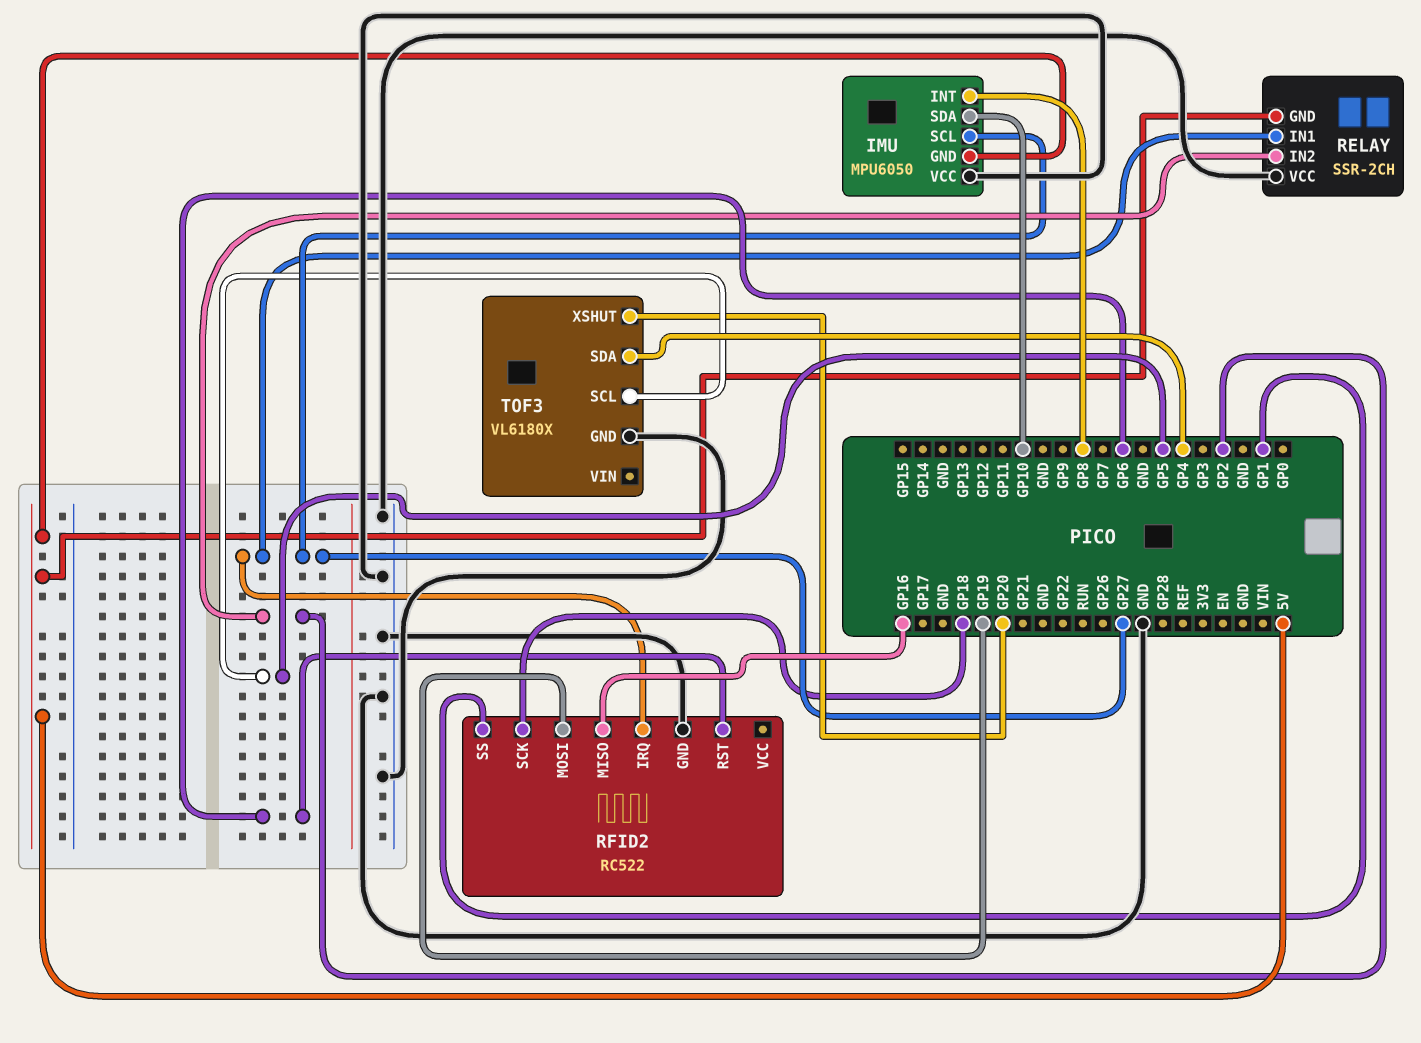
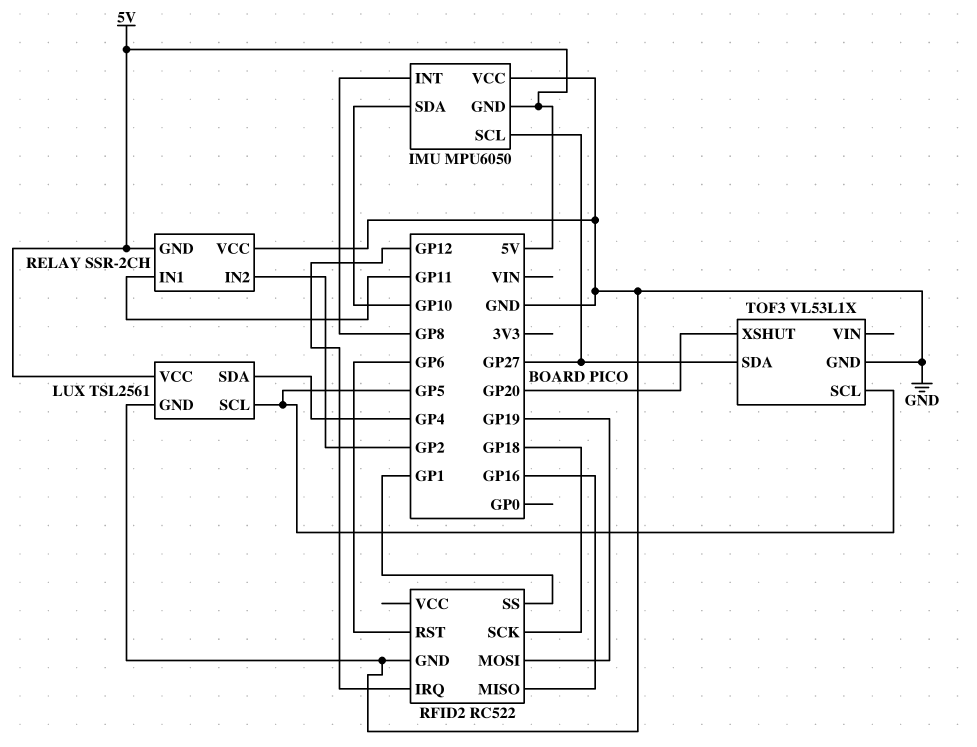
LUX: none -> TSL2561
LUX pin GND: none -> GND
LUX pin SCL: none -> GP5
LUX pin SDA: none -> GP4
LUX pin VCC: none -> 5V
RELAY pin IN1: GP27 -> GP11
RFID2 pin IRQ: GP27 -> GP12
TOF3: VL6180X -> VL53L1X
TOF3 pin SDA: GP4 -> GP27

